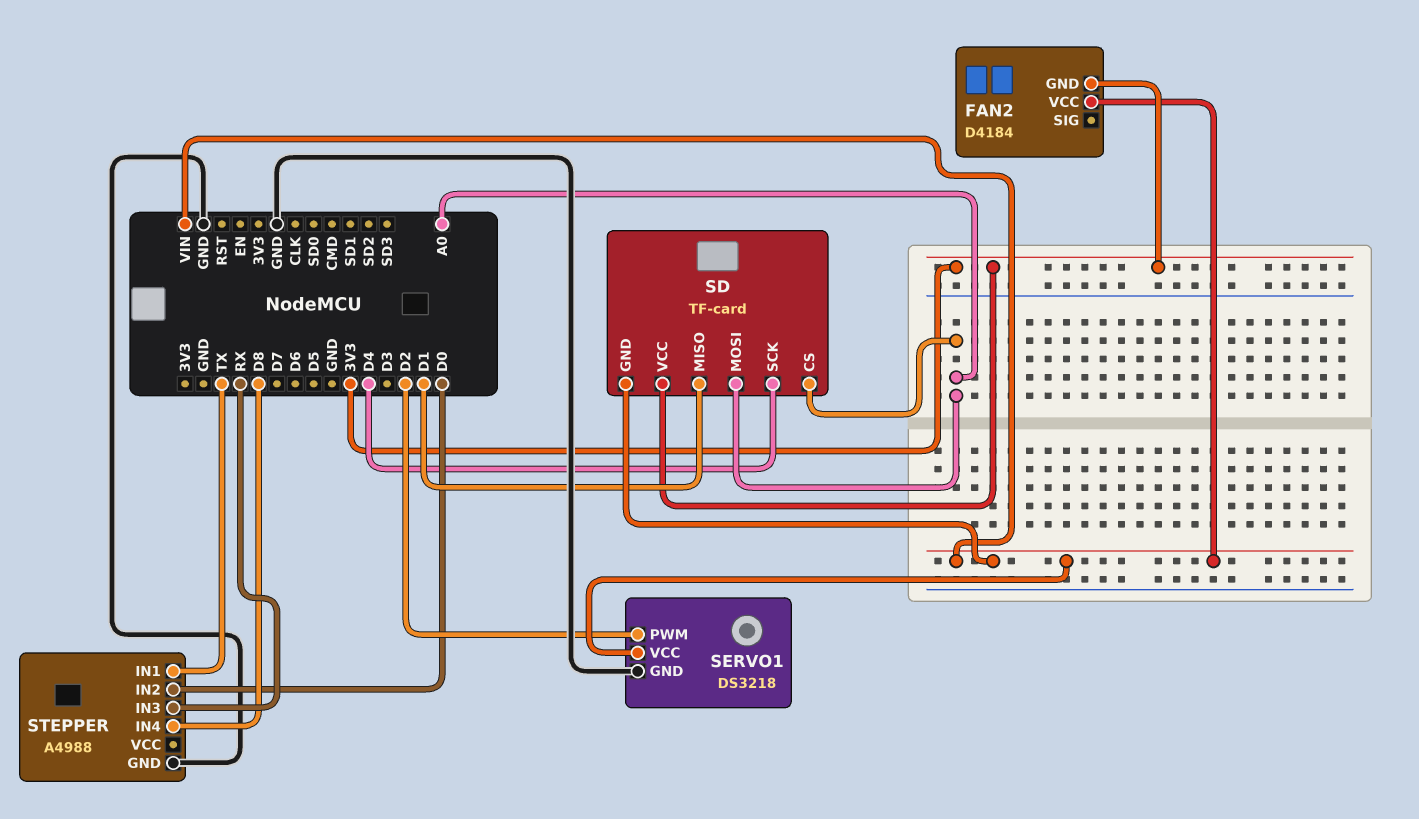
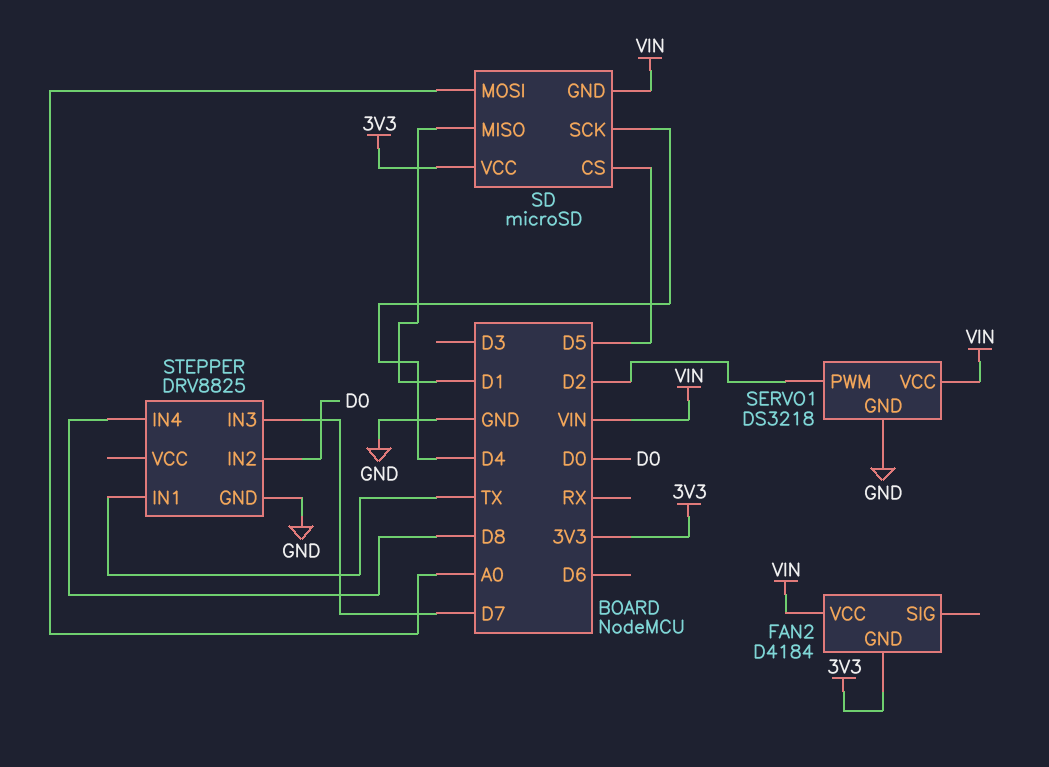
SD: TF-card -> microSD
SD pin CS: A0 -> D5
STEPPER: A4988 -> DRV8825
STEPPER pin IN3: RX -> D7

